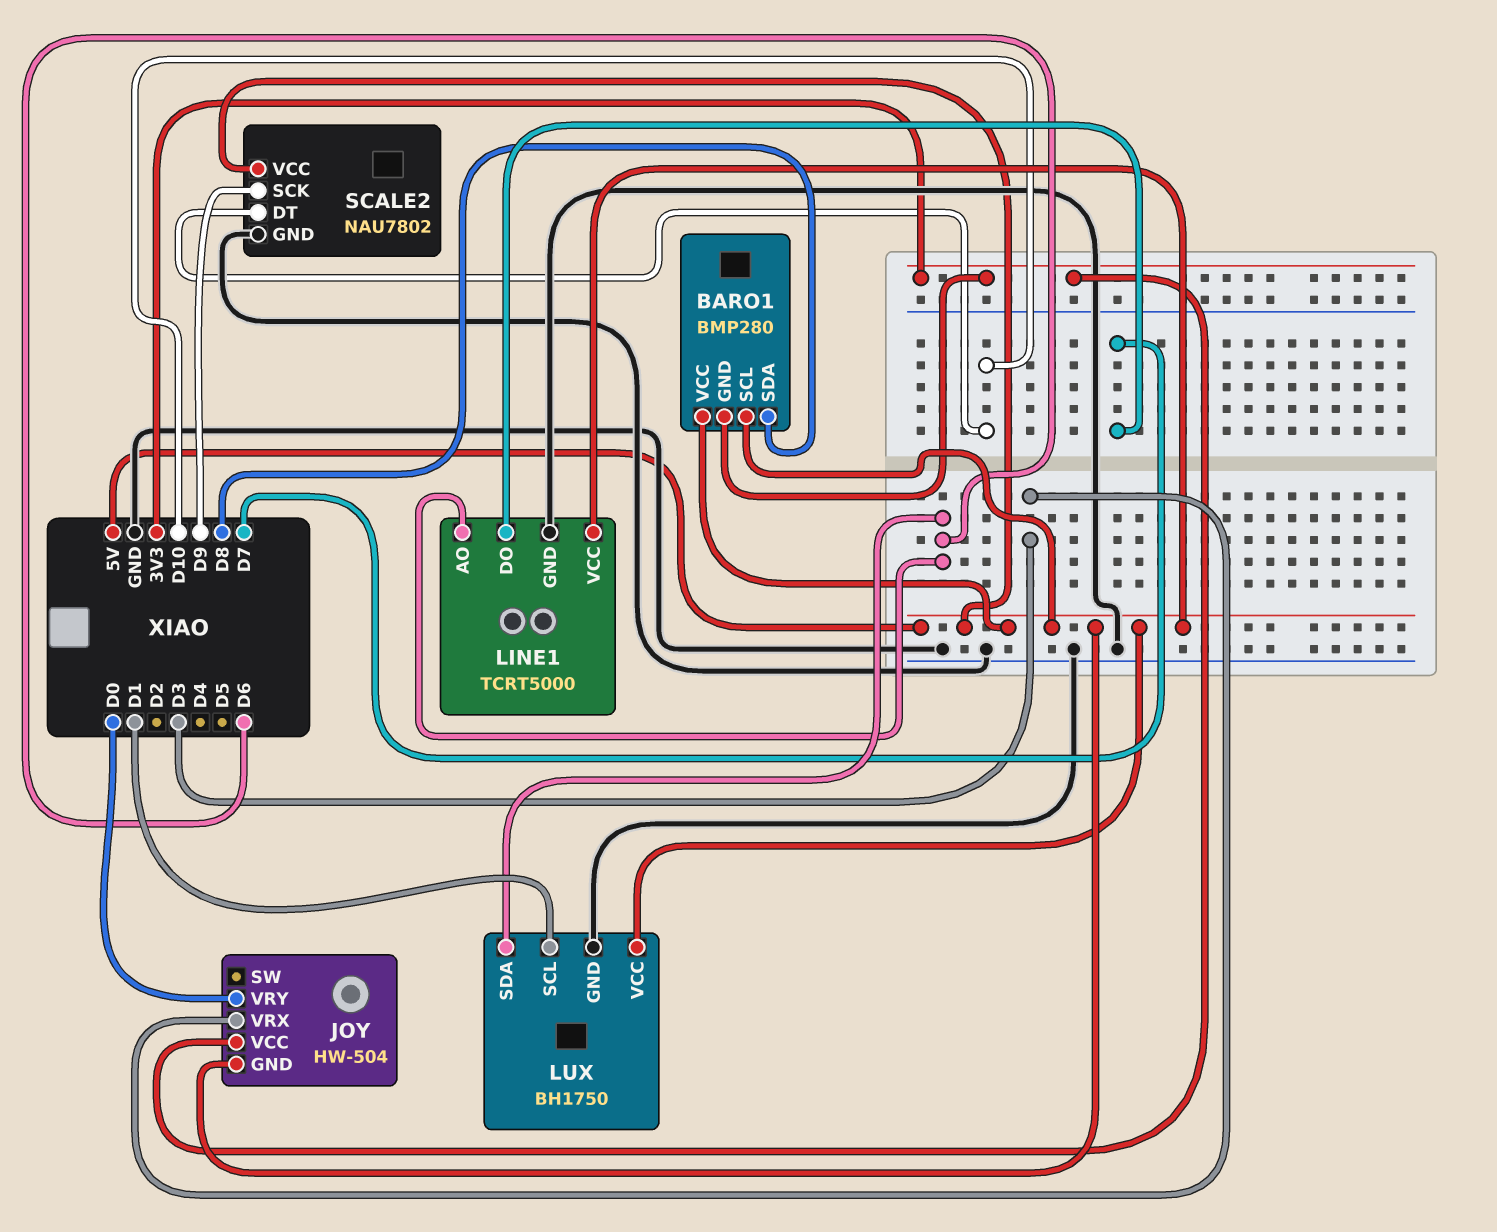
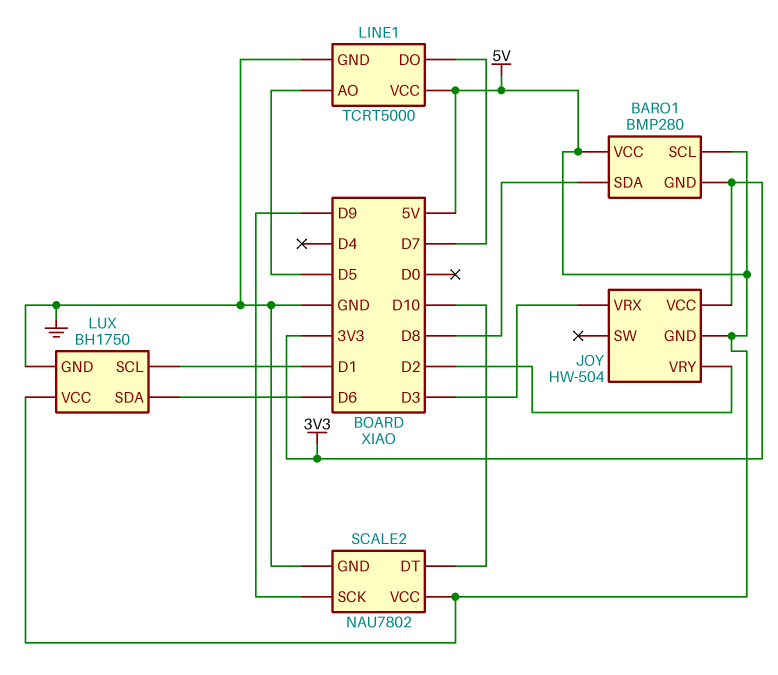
JOY pin VRY: D0 -> D2
LINE1 pin AO: D6 -> D5

